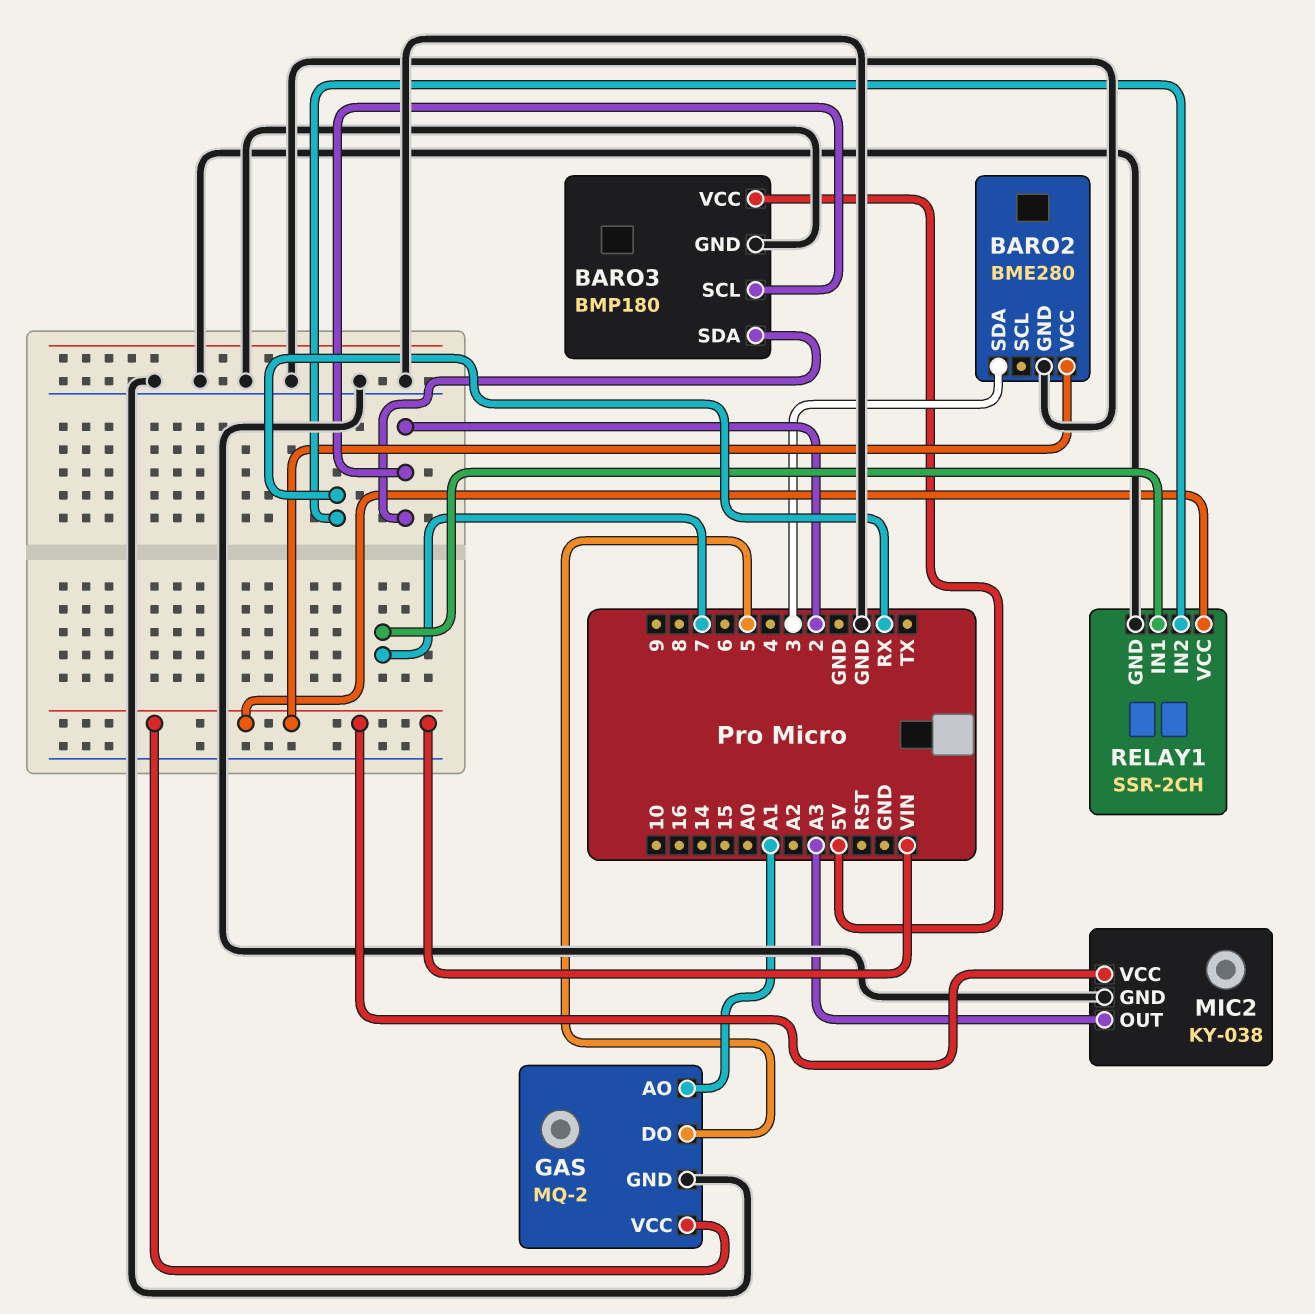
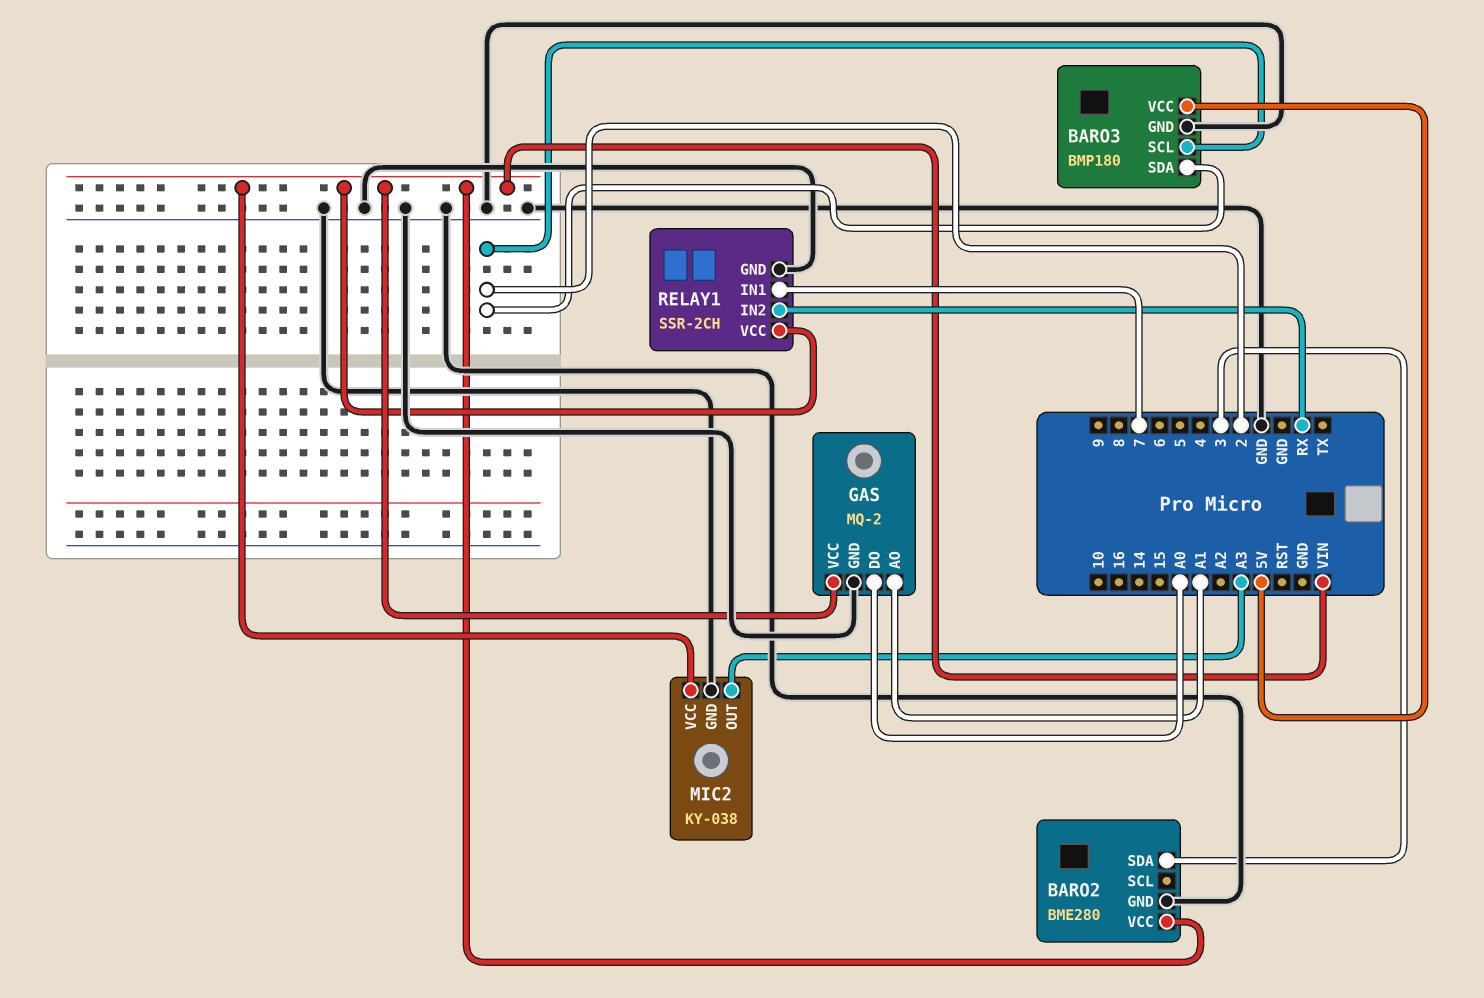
GAS pin DO: 5 -> A0

